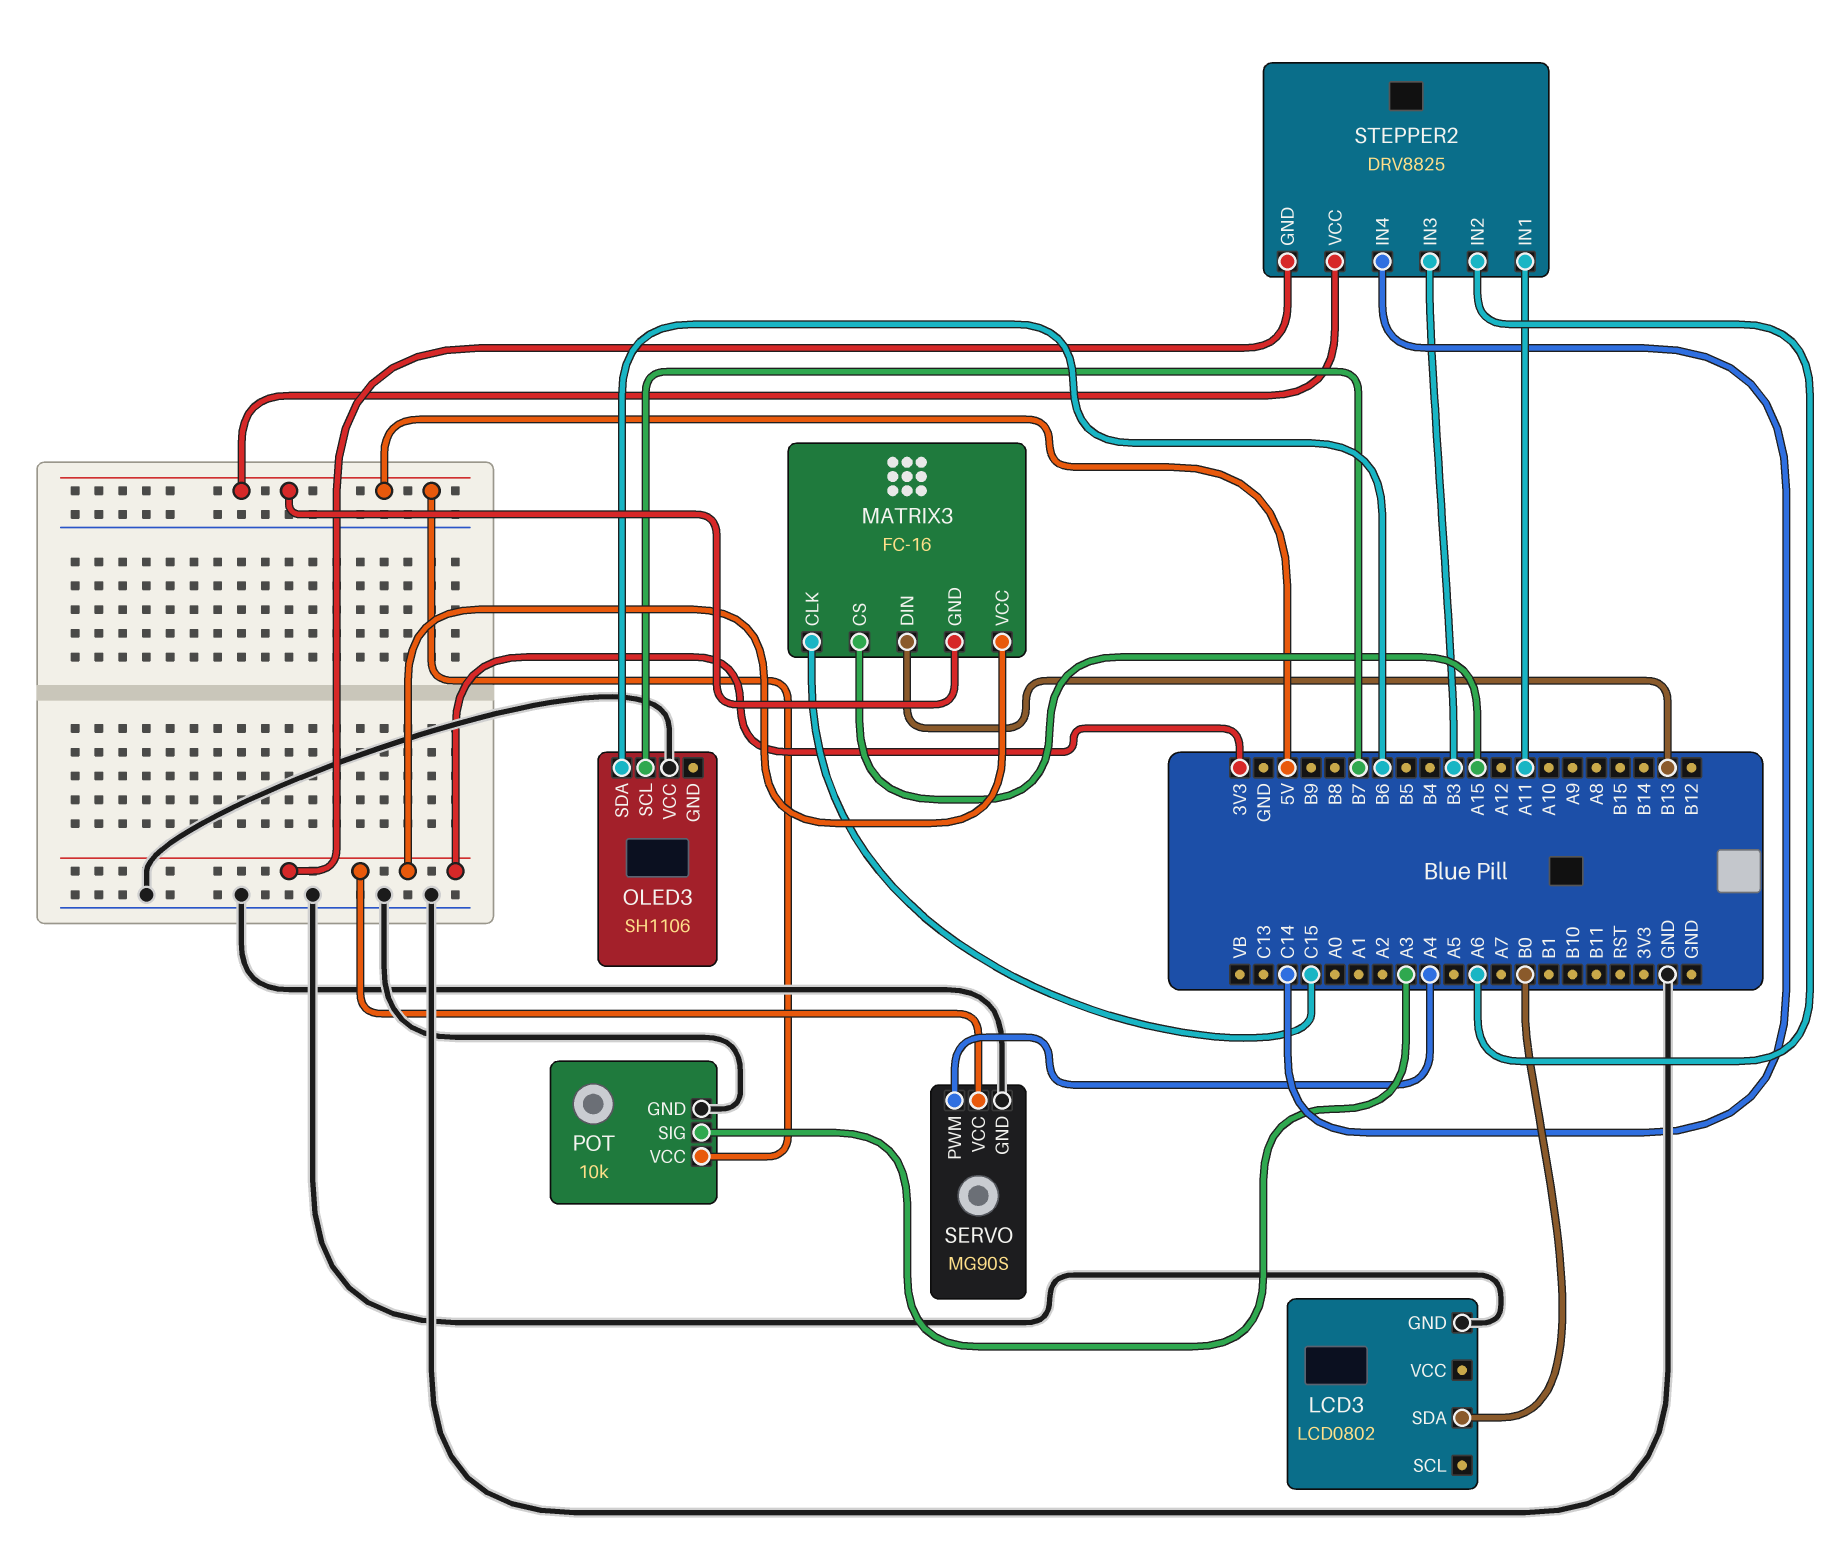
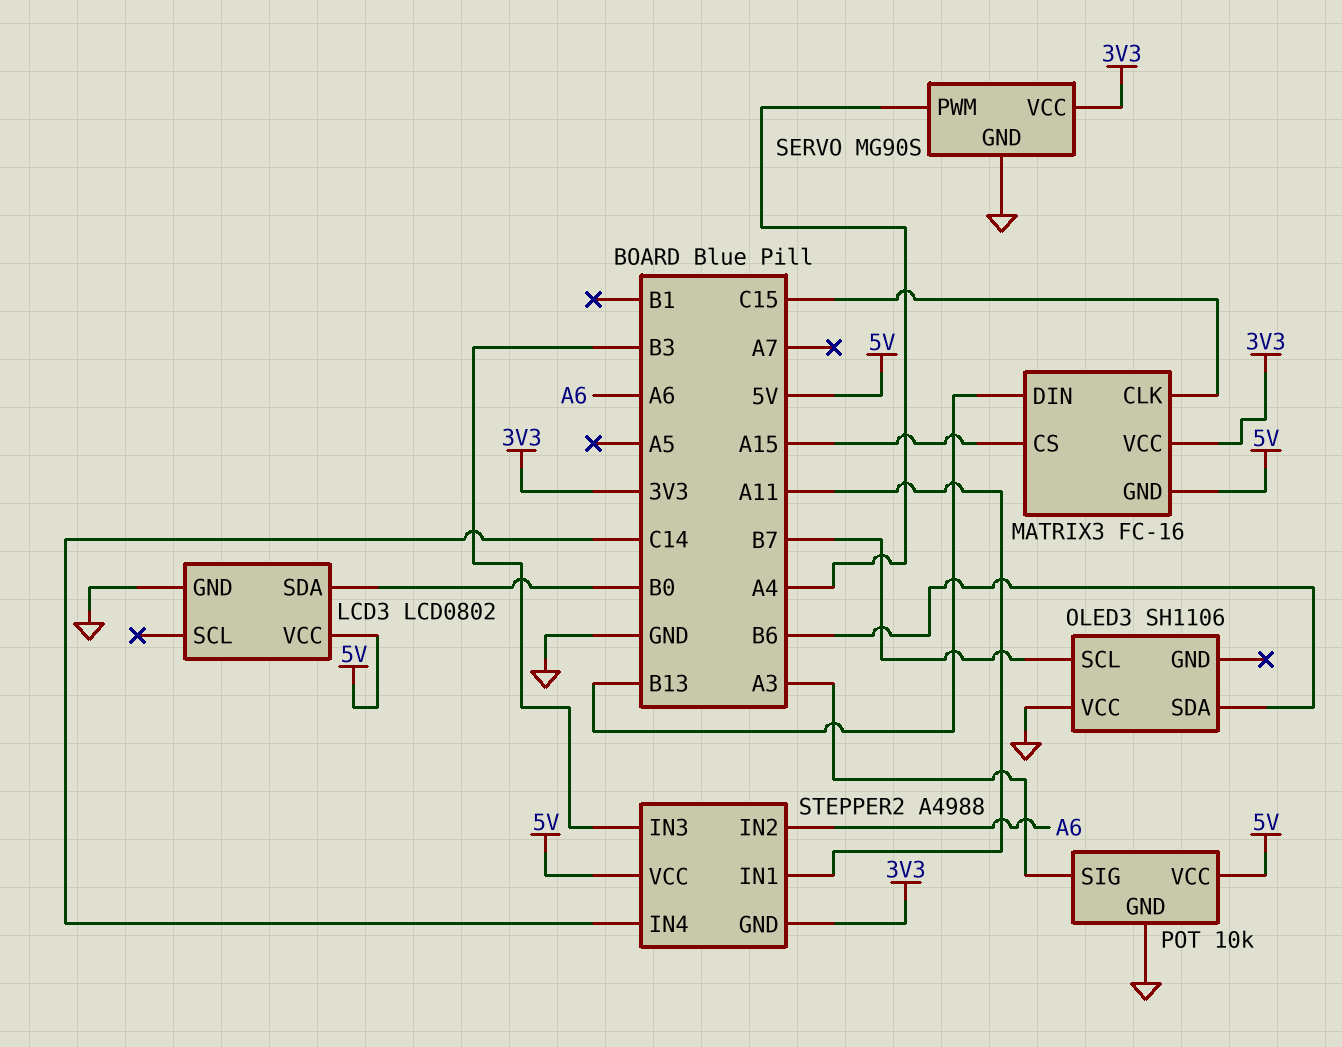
LCD3 pin VCC: none -> 5V
STEPPER2: DRV8825 -> A4988

